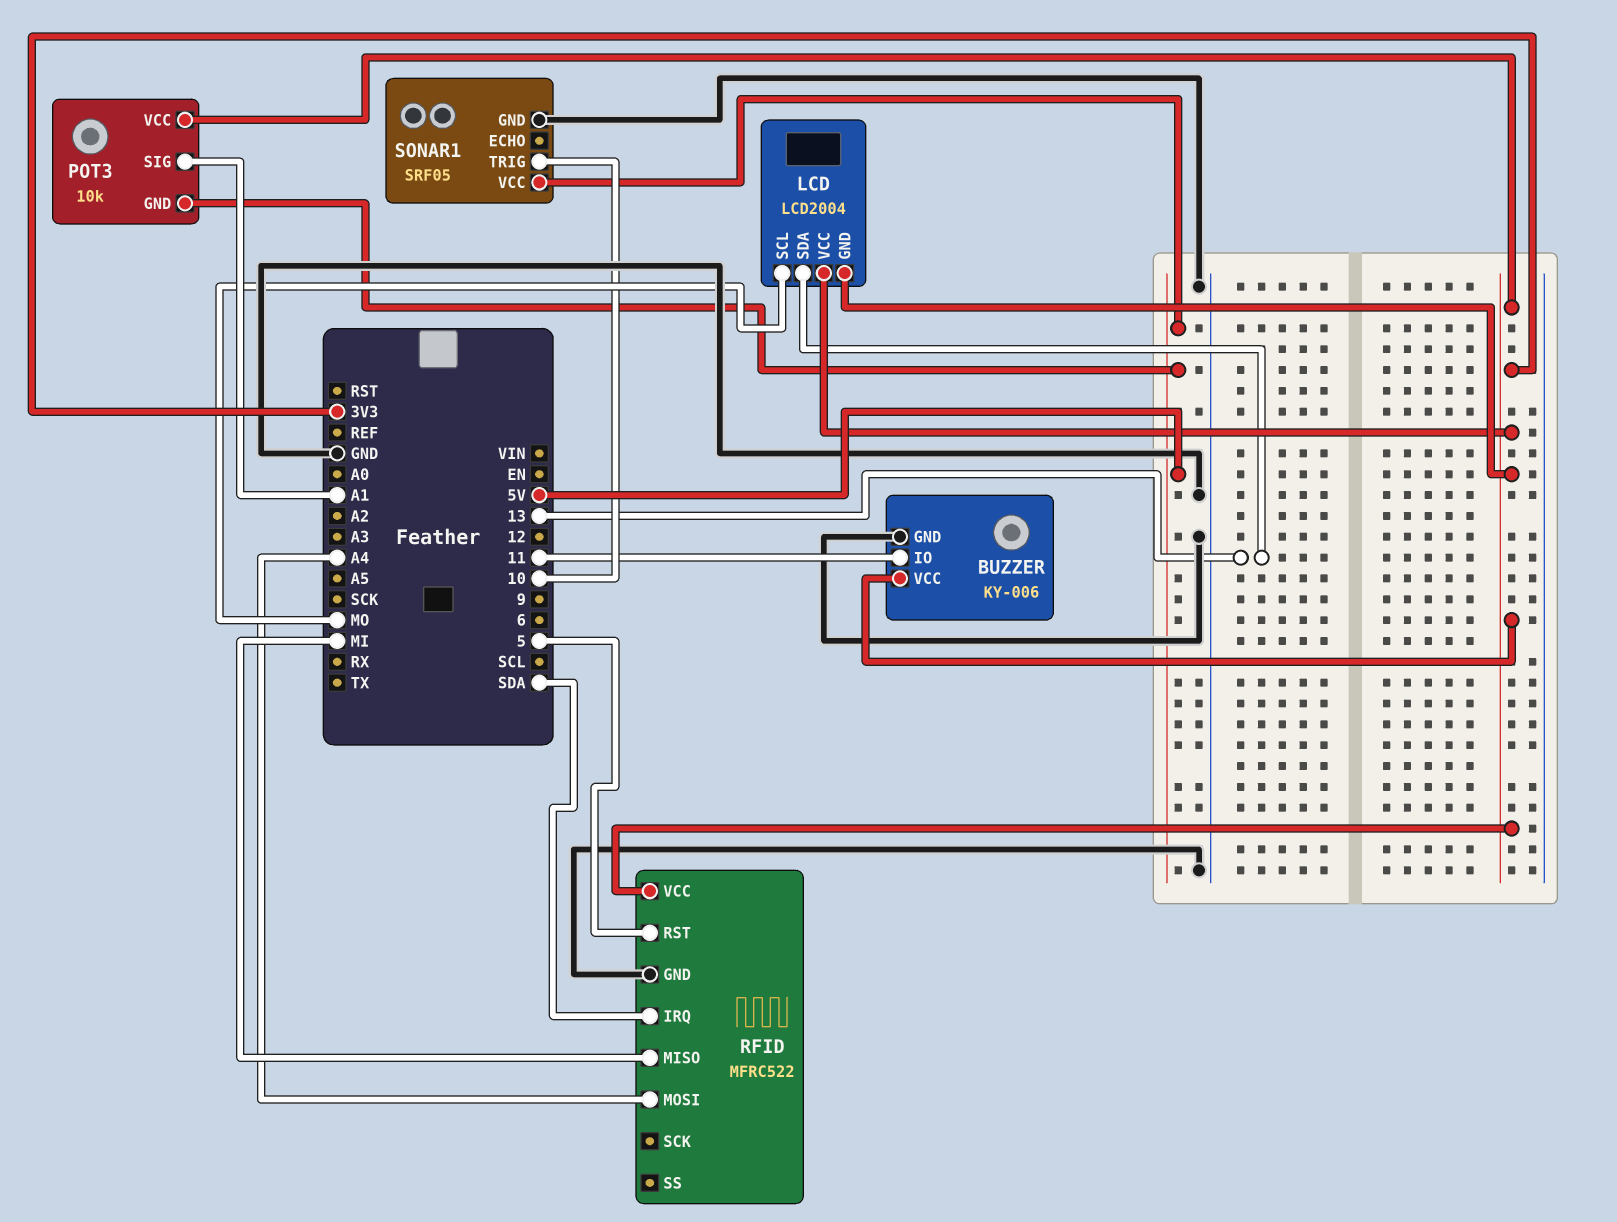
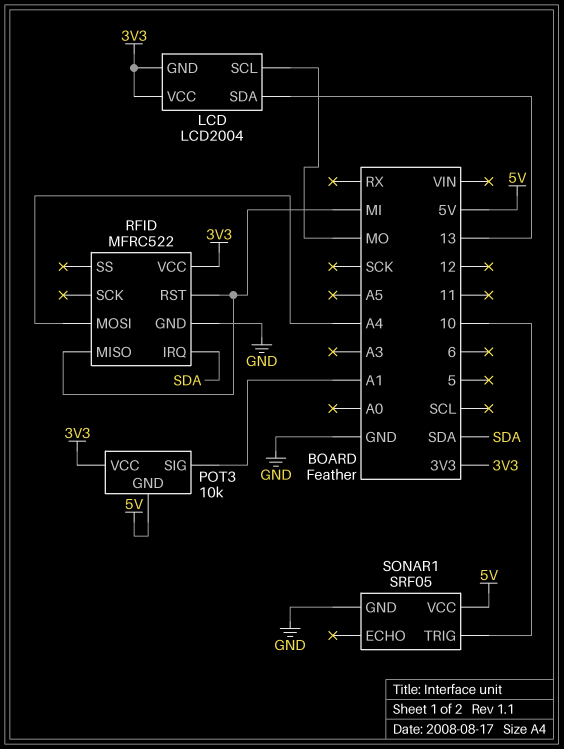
BUZZER: KY-006 -> none
BUZZER pin GND: GND -> none
BUZZER pin IO: 11 -> none
BUZZER pin VCC: 3V3 -> none
RFID pin RST: 5 -> MI

